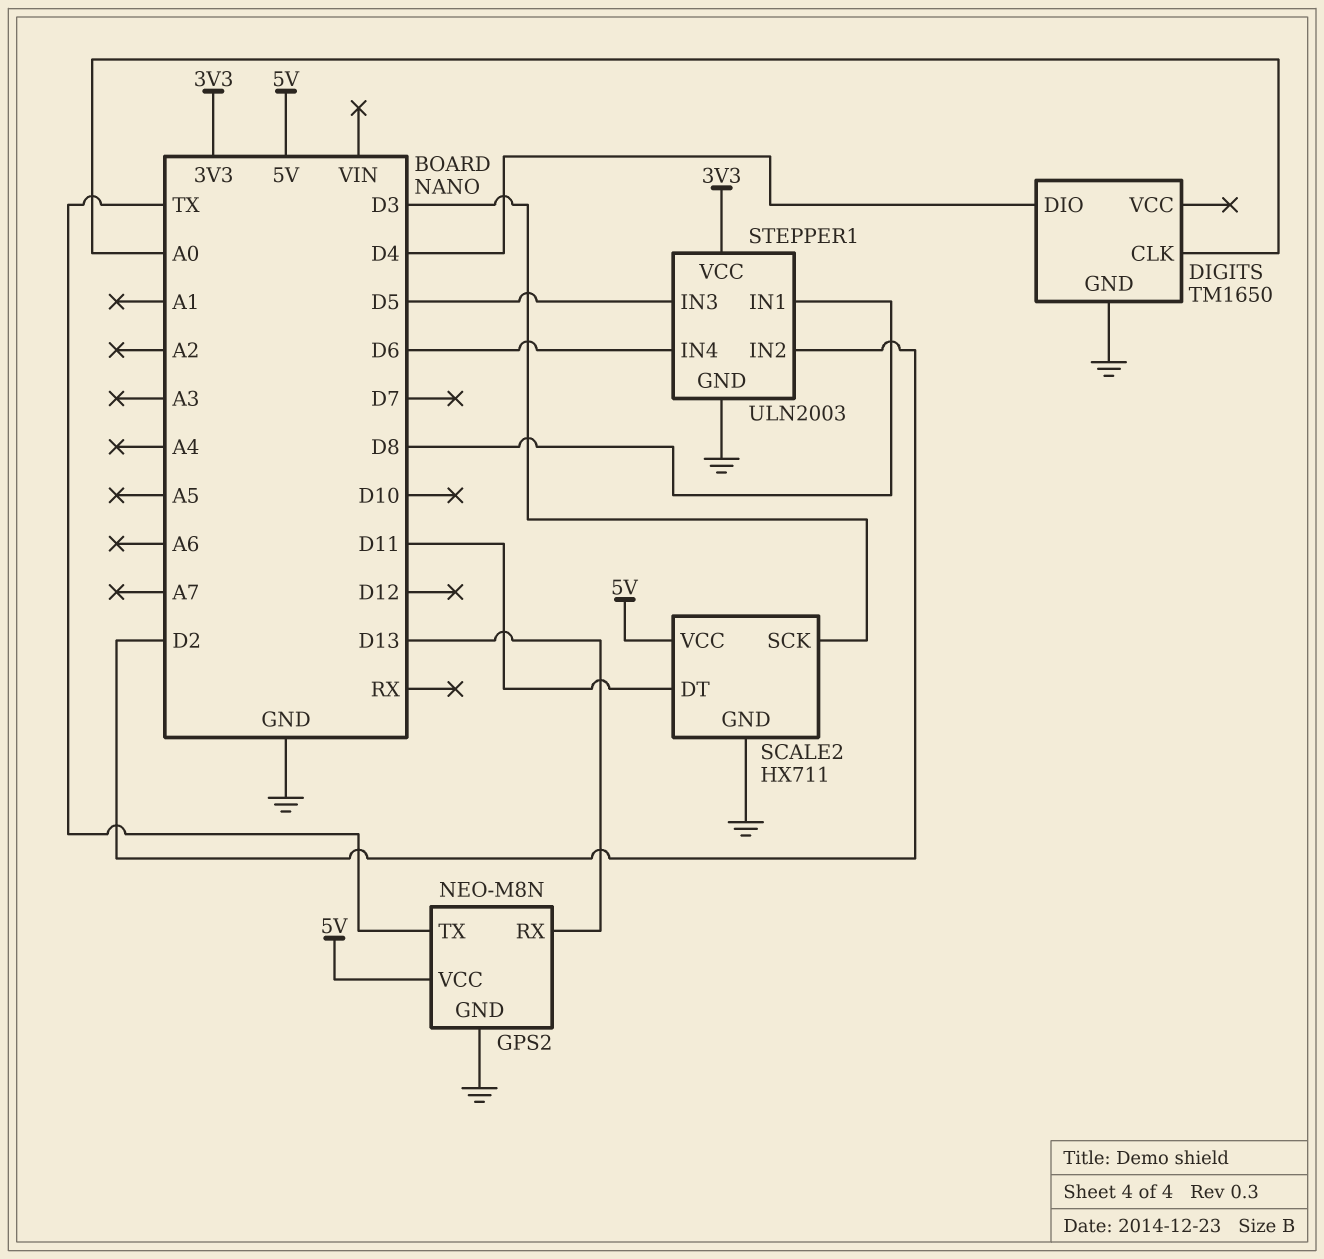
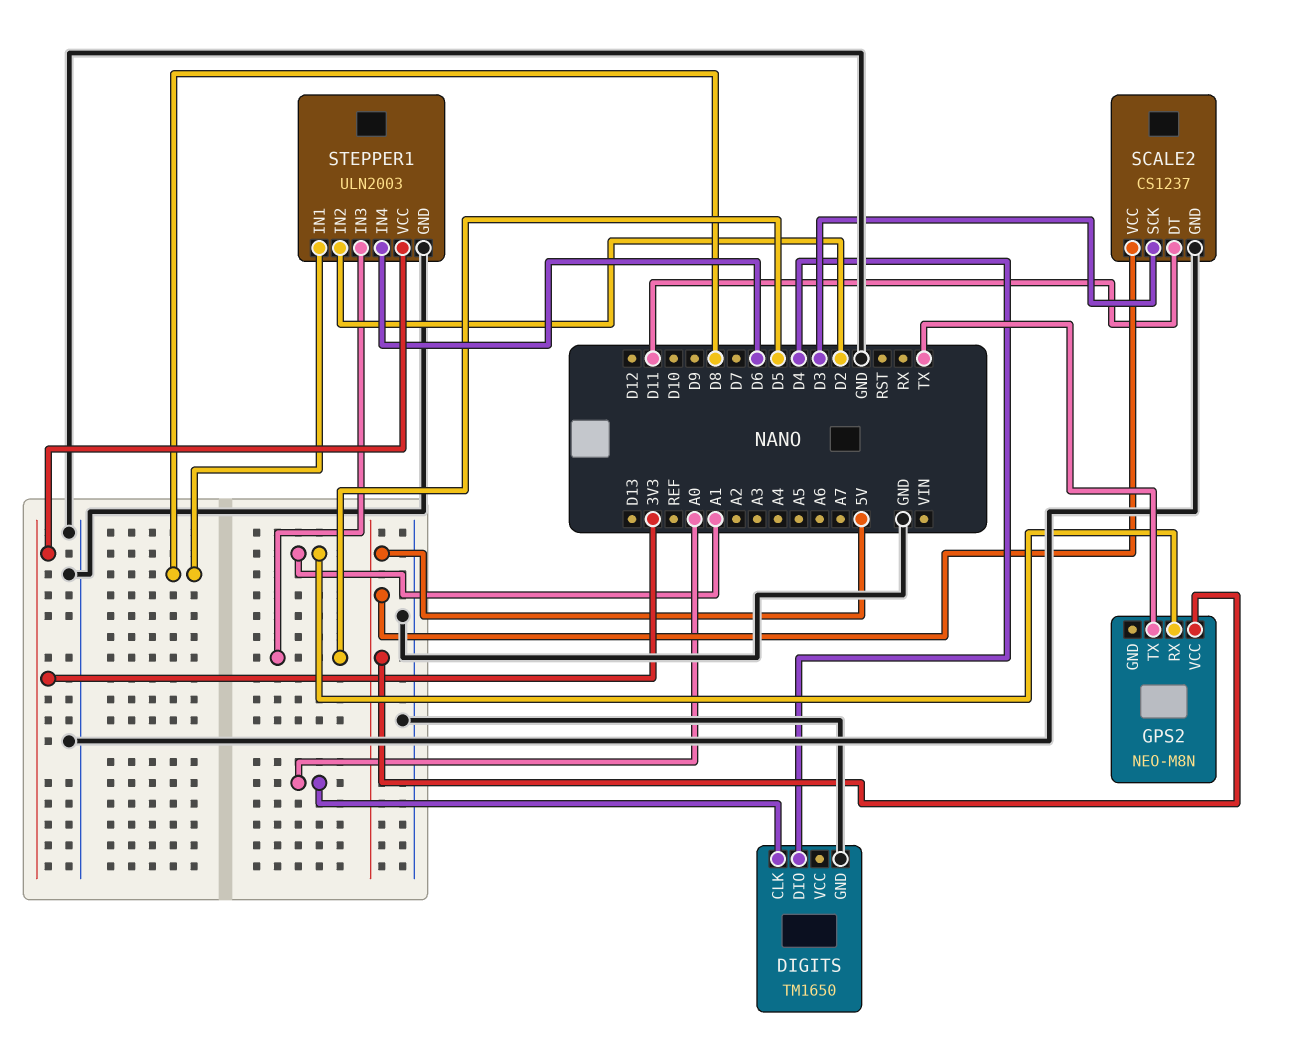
GPS2 pin GND: GND -> none
GPS2 pin RX: D13 -> A1
SCALE2: HX711 -> CS1237

